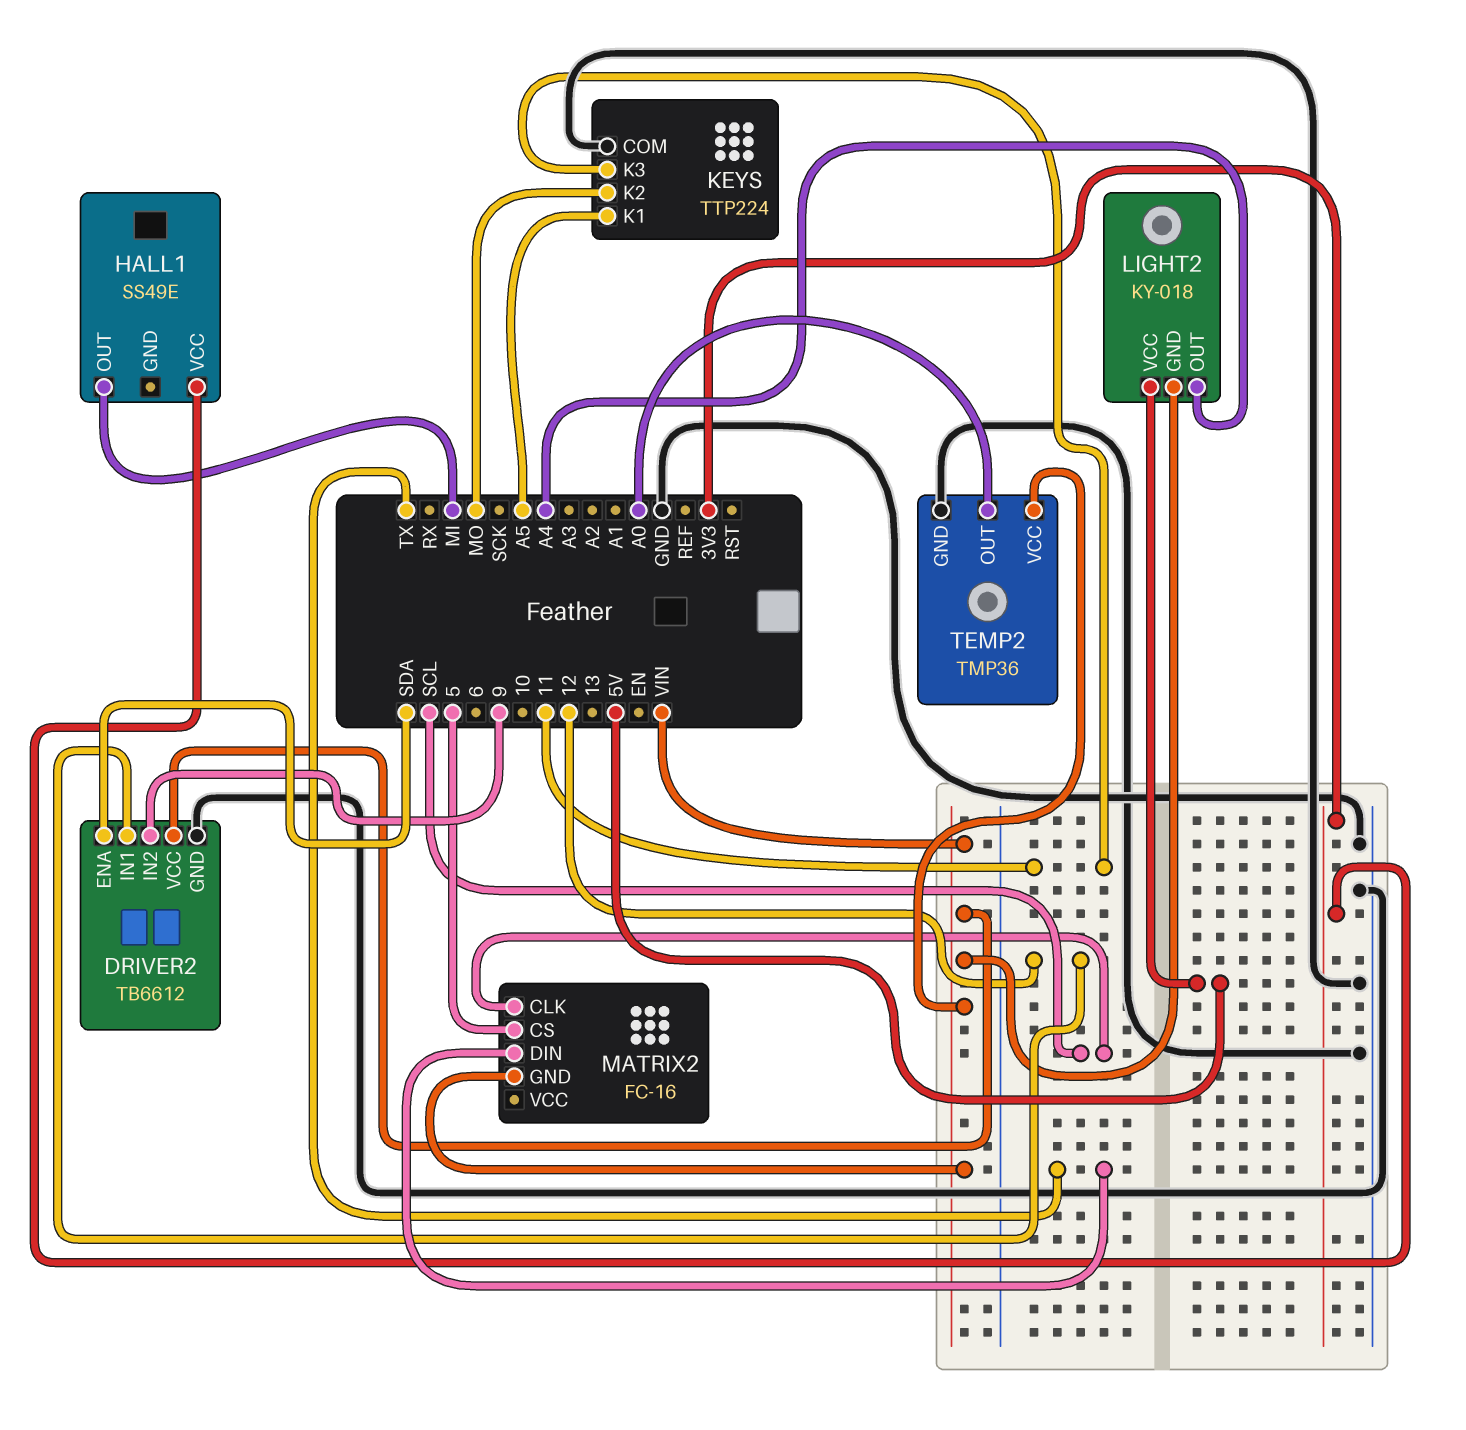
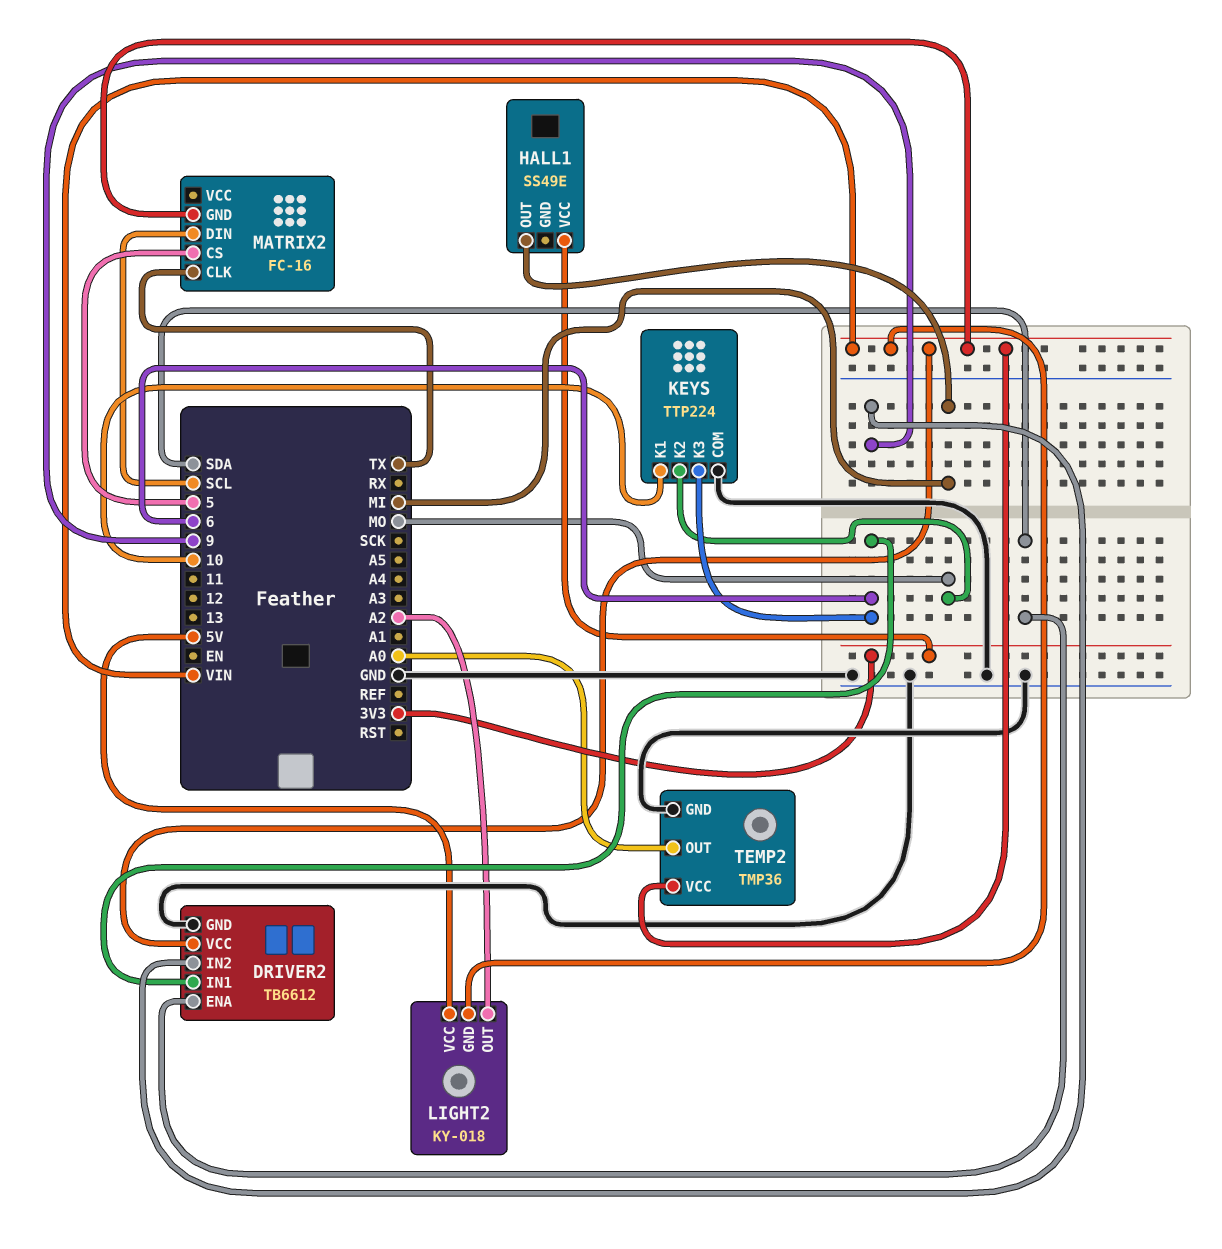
DRIVER2 pin IN1: 12 -> 6
KEYS pin K1: A5 -> 10
KEYS pin K3: 11 -> 6
LIGHT2 pin OUT: A4 -> A2
MATRIX2 pin CLK: SCL -> TX
MATRIX2 pin DIN: TX -> SCL

